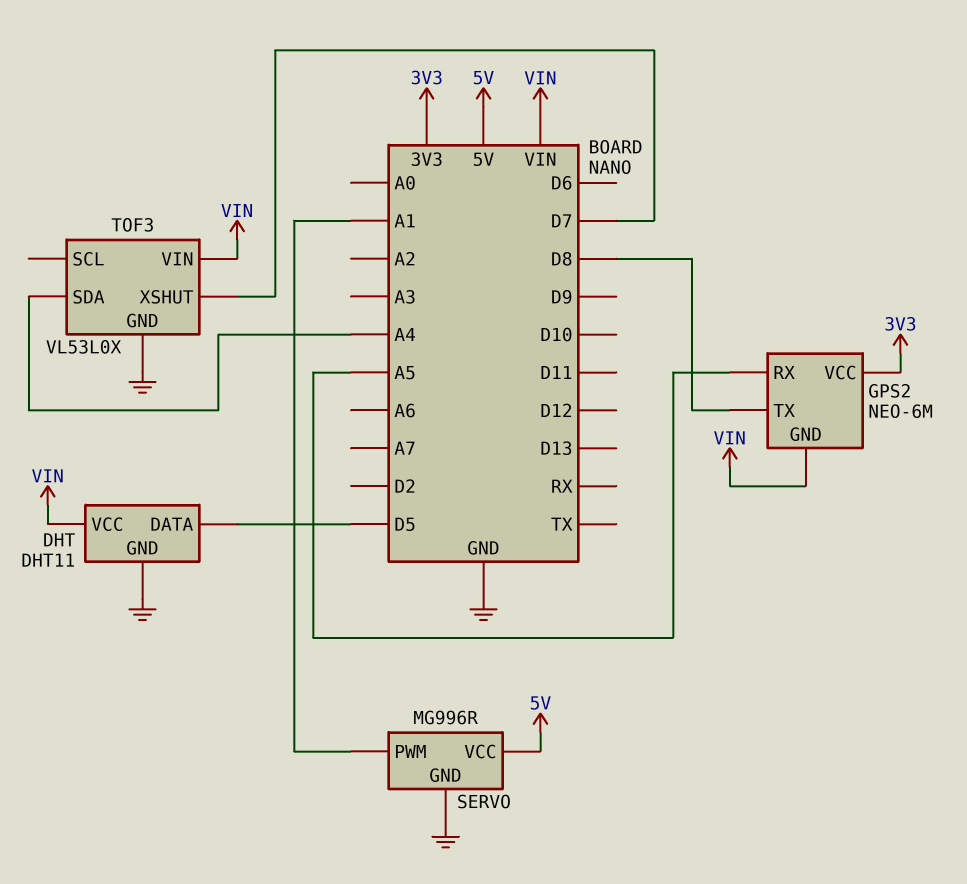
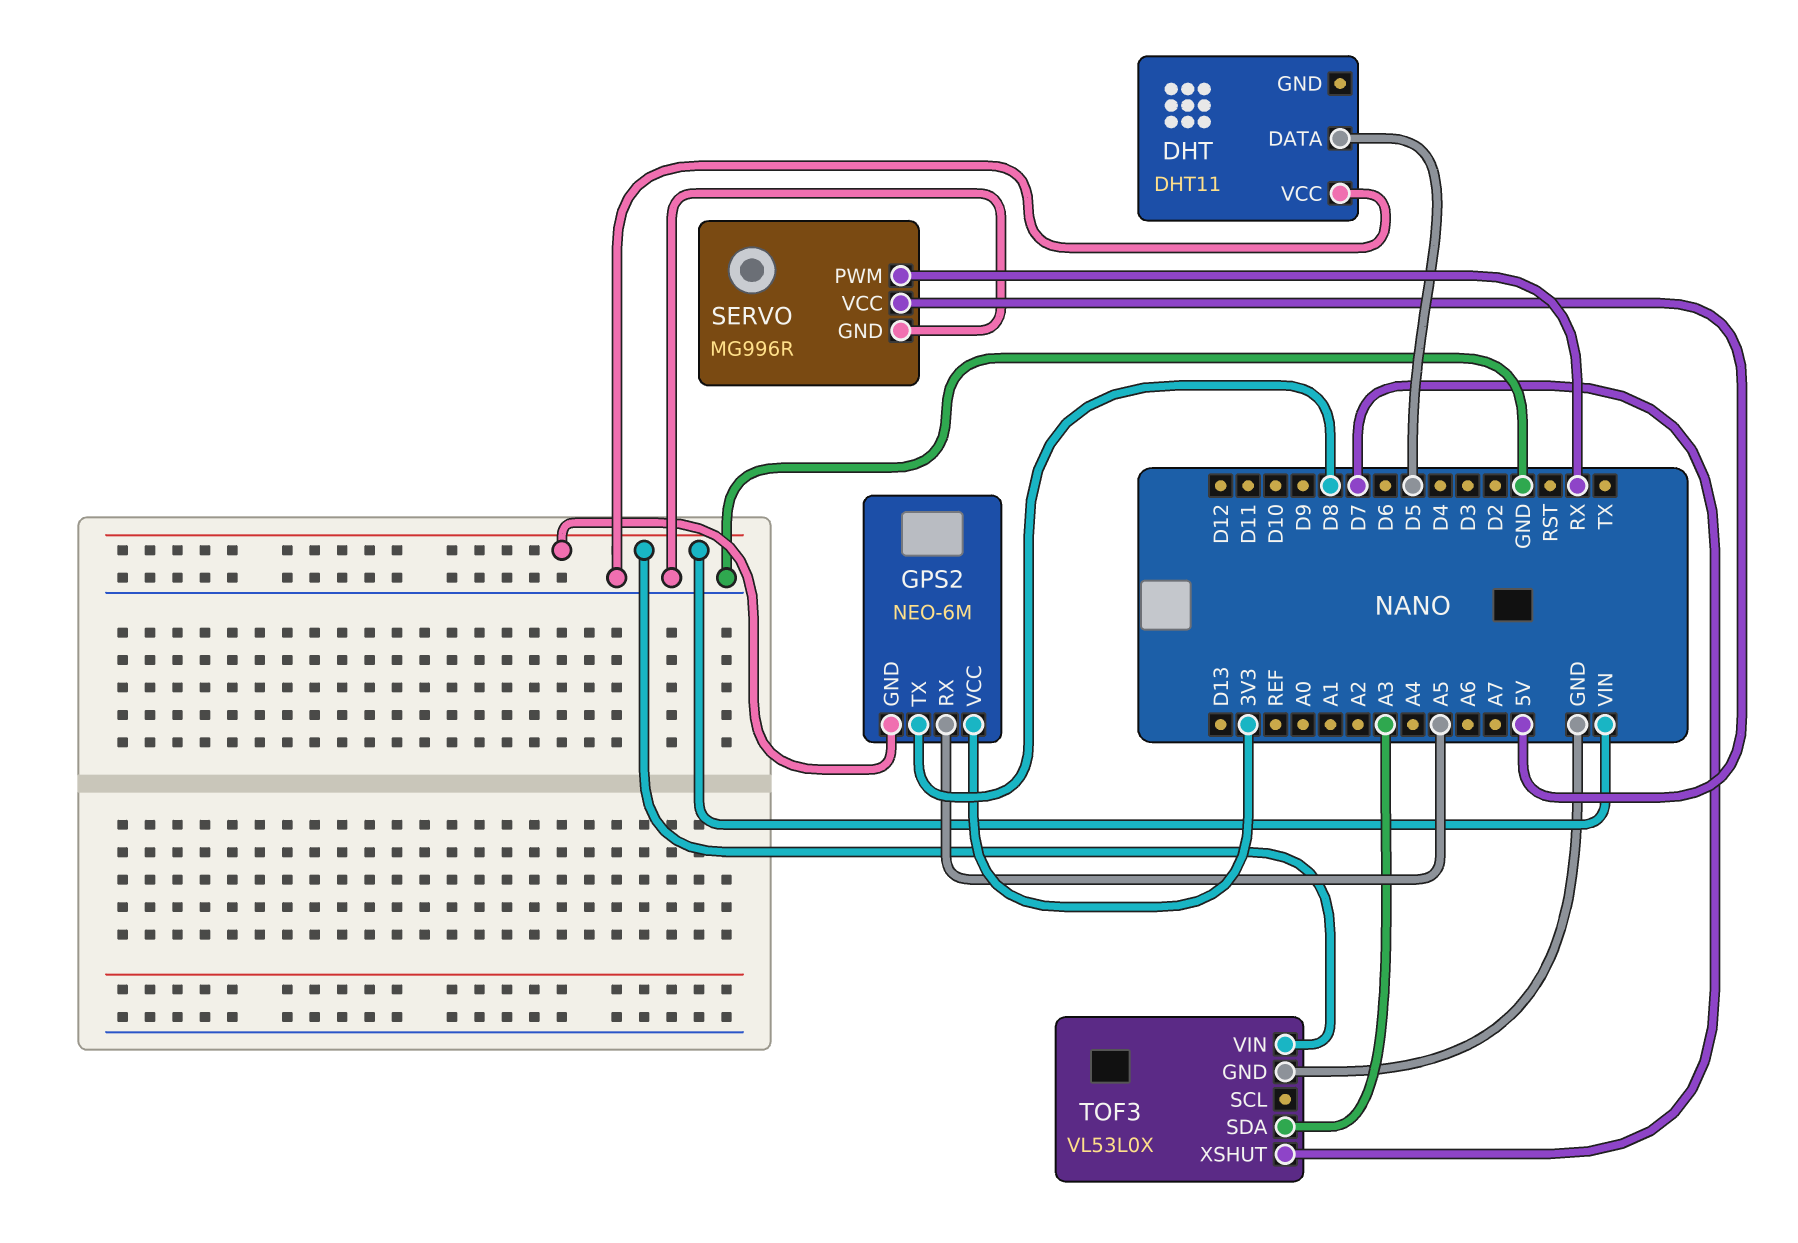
DHT pin GND: GND -> none
DHT pin VCC: VIN -> GND
SERVO pin PWM: A1 -> RX
TOF3 pin SDA: A4 -> A3

